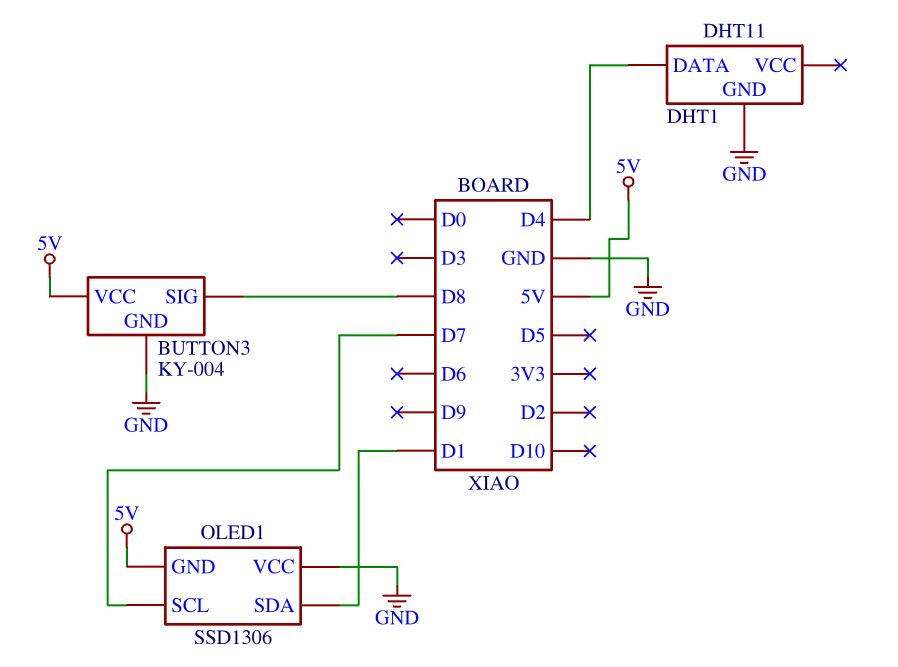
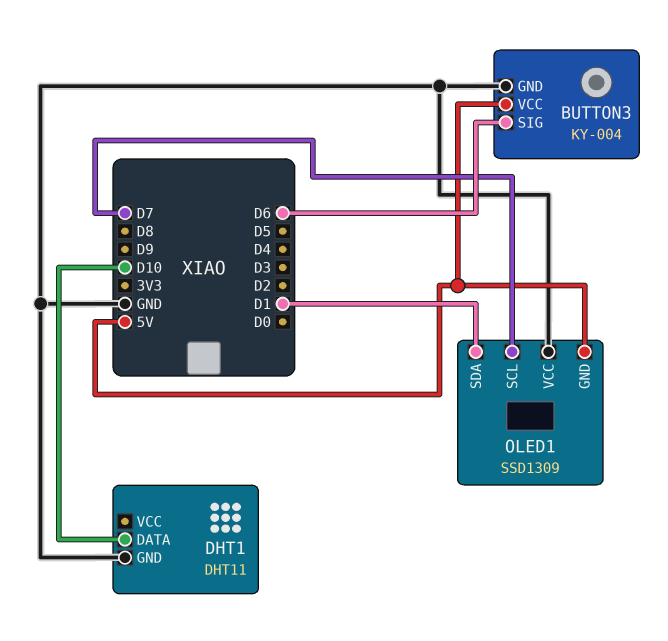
BUTTON3 pin SIG: D8 -> D6
DHT1 pin DATA: D4 -> D10
OLED1: SSD1306 -> SSD1309

